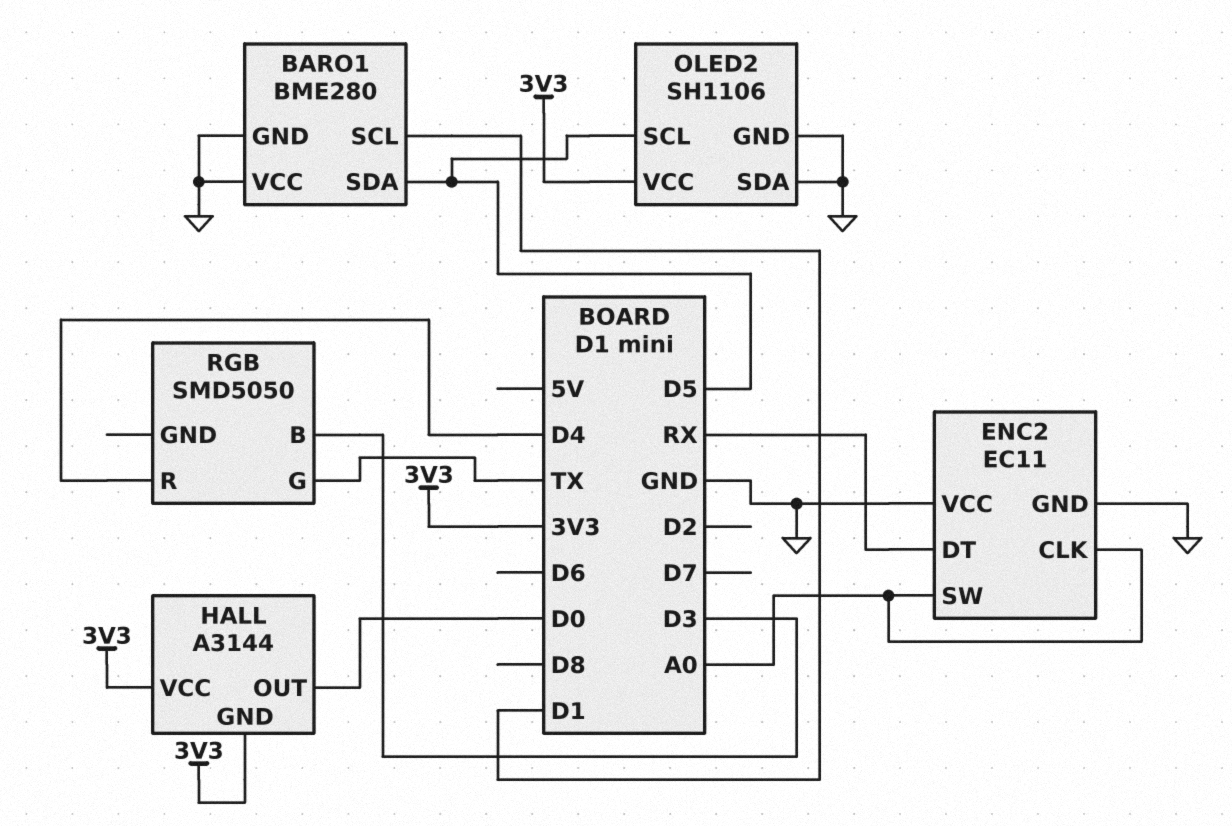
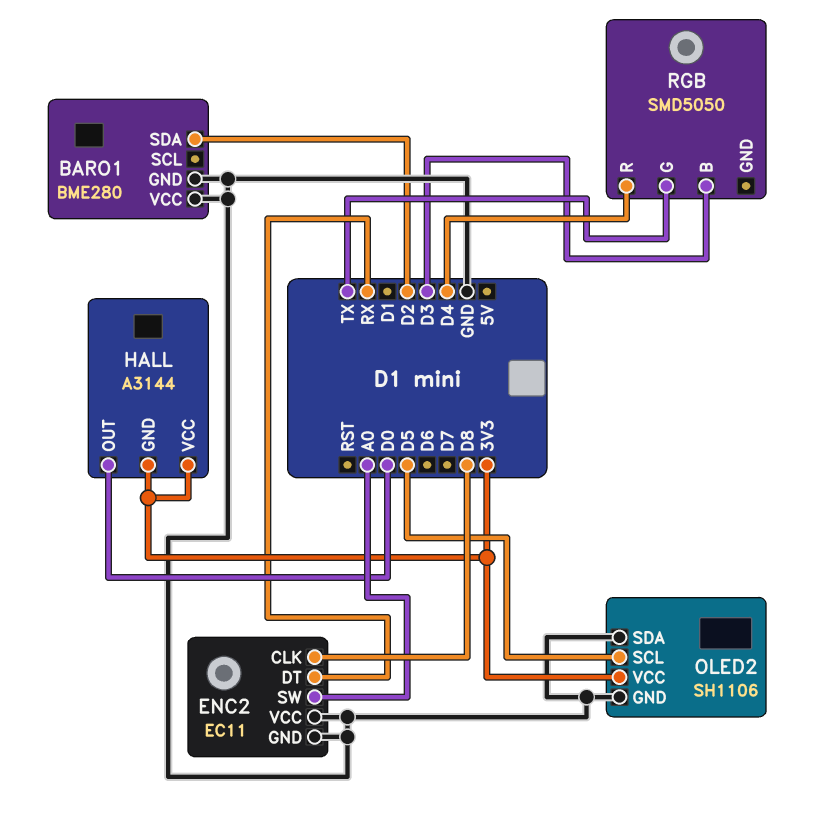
BARO1 pin SCL: D1 -> none
BARO1 pin SDA: D5 -> D2
ENC2 pin CLK: A0 -> D8

